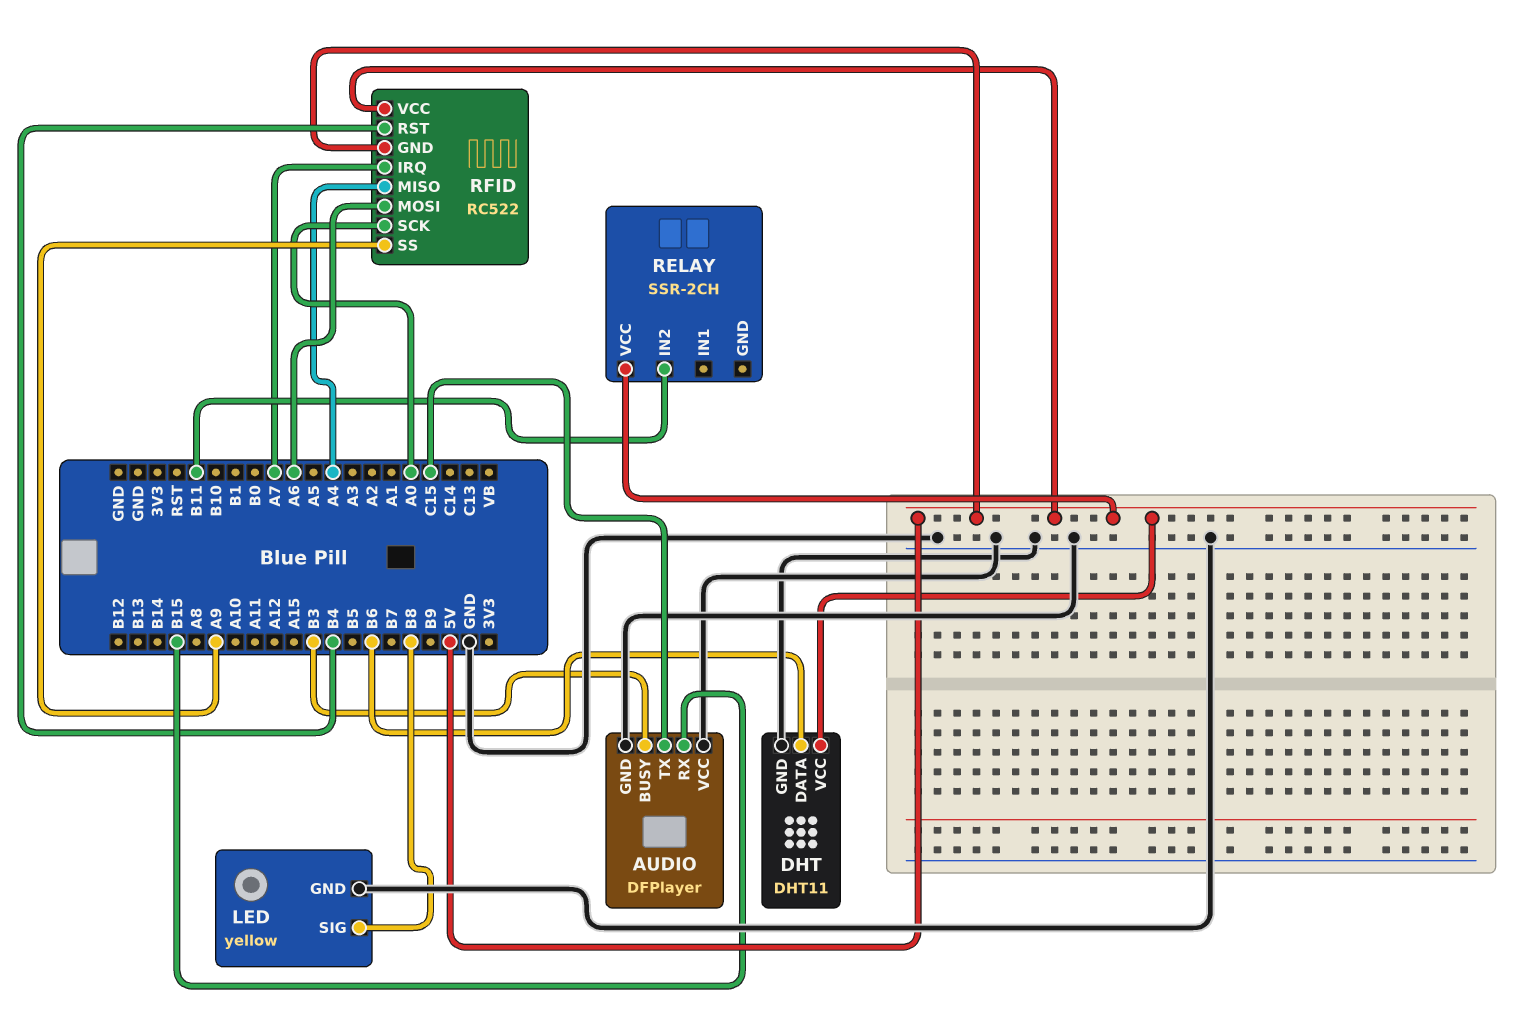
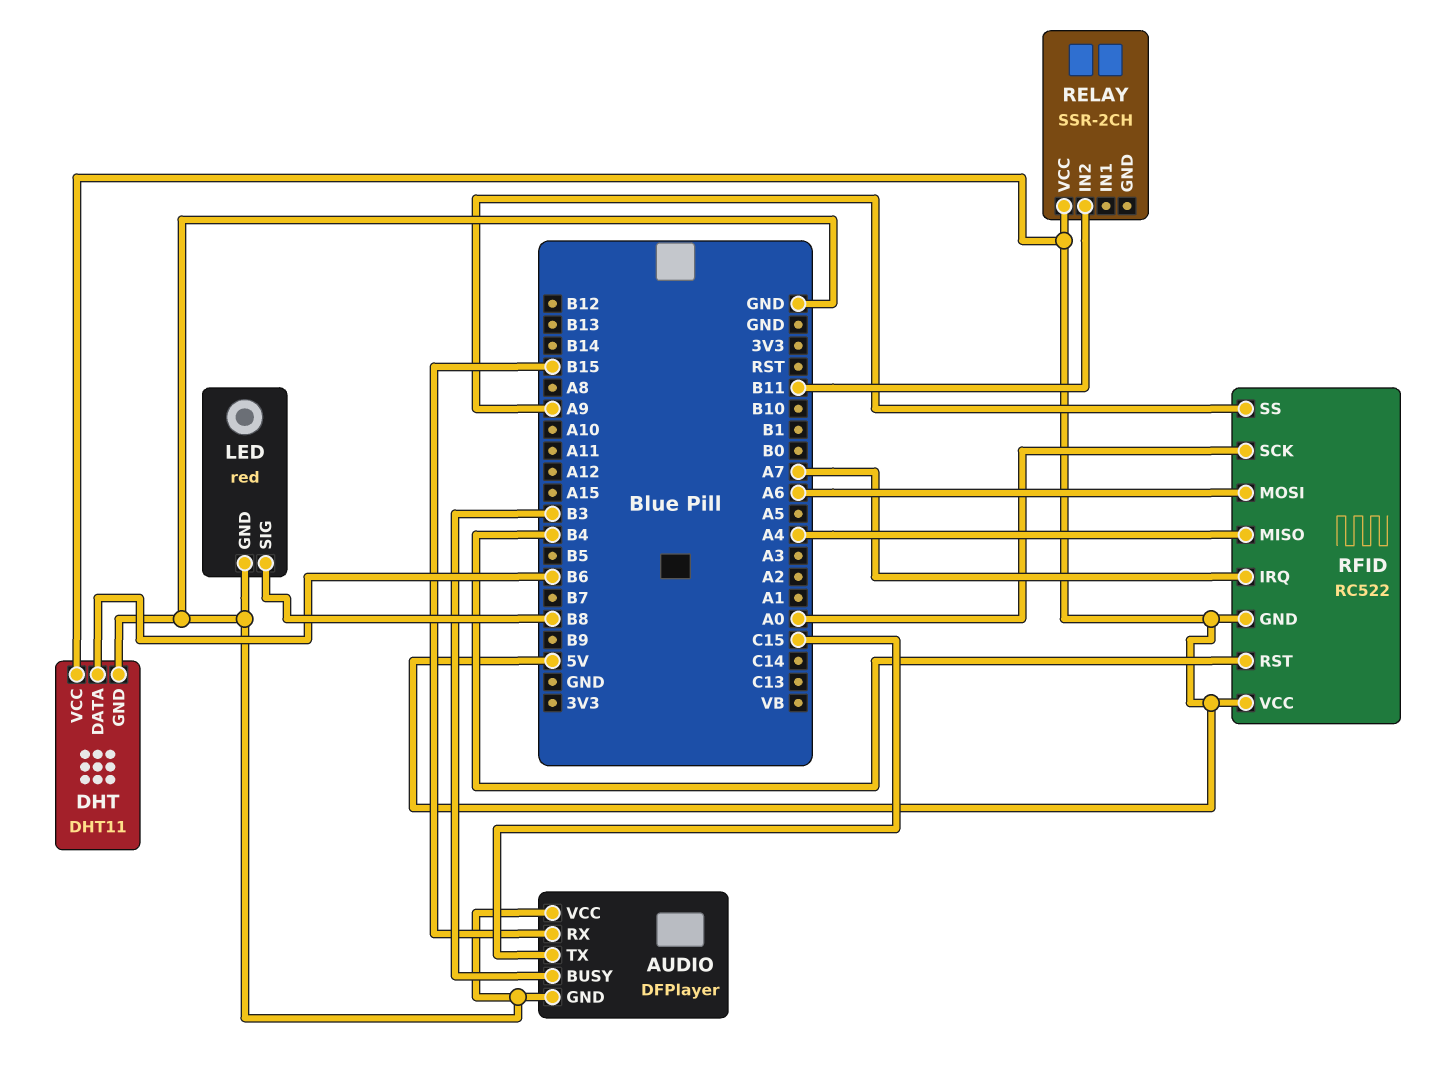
LED: yellow -> red

